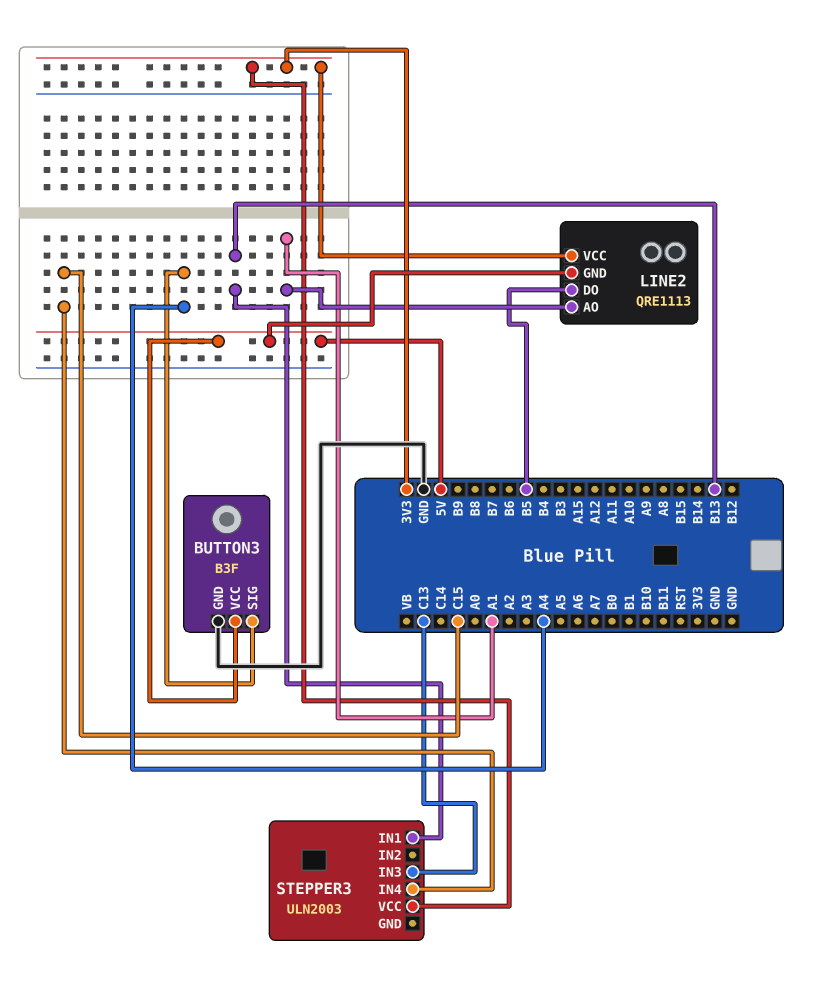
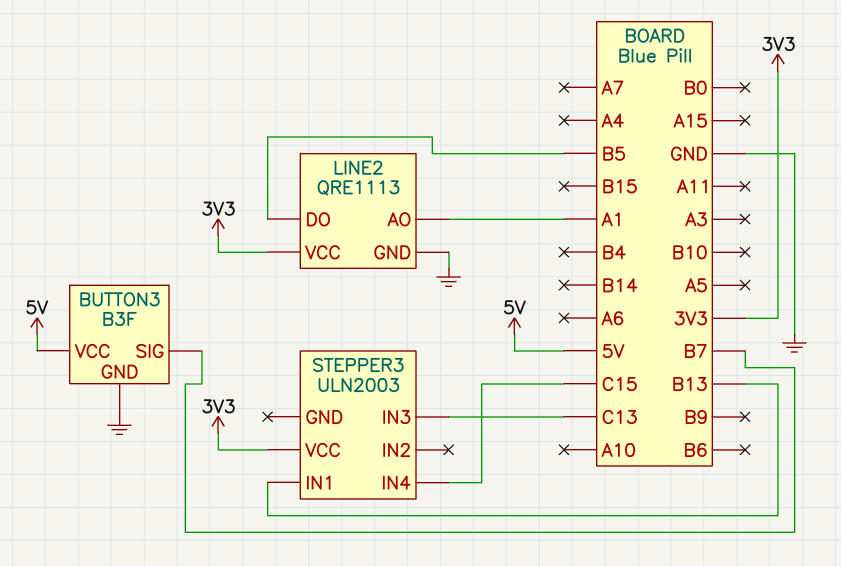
BUTTON3 pin SIG: A4 -> B7
LINE2 pin GND: 5V -> GND

